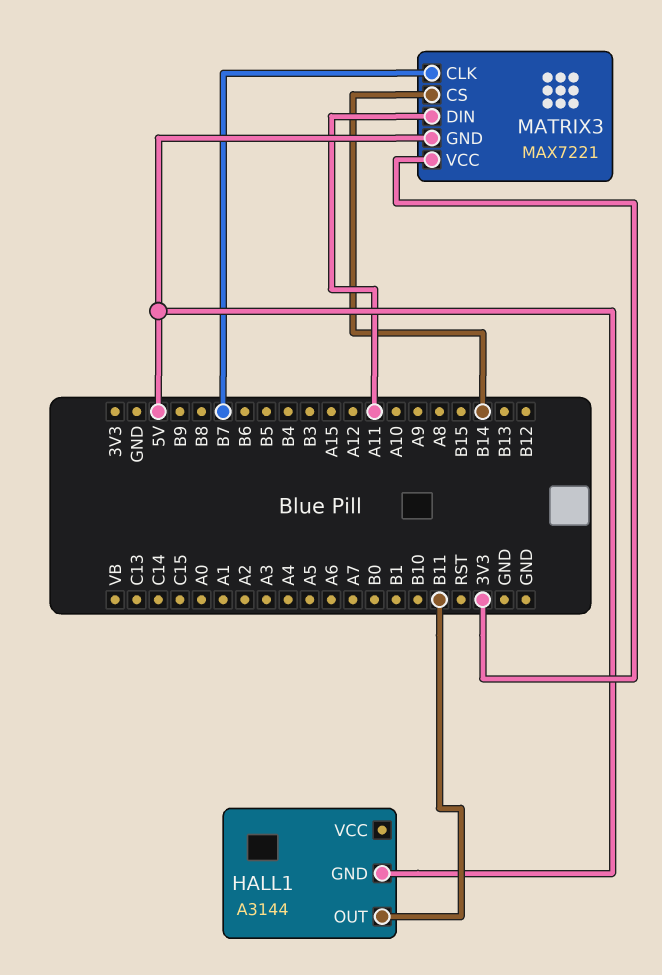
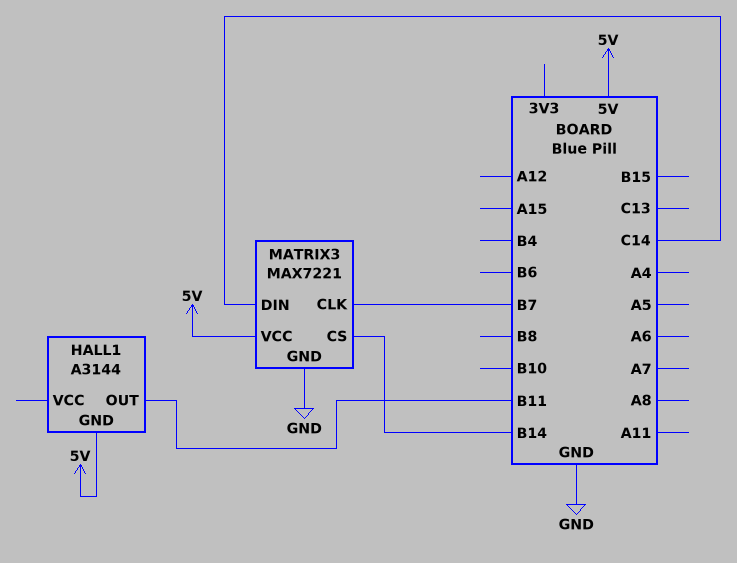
MATRIX3 pin DIN: A11 -> C14
MATRIX3 pin GND: 5V -> GND
MATRIX3 pin VCC: 3V3 -> 5V

